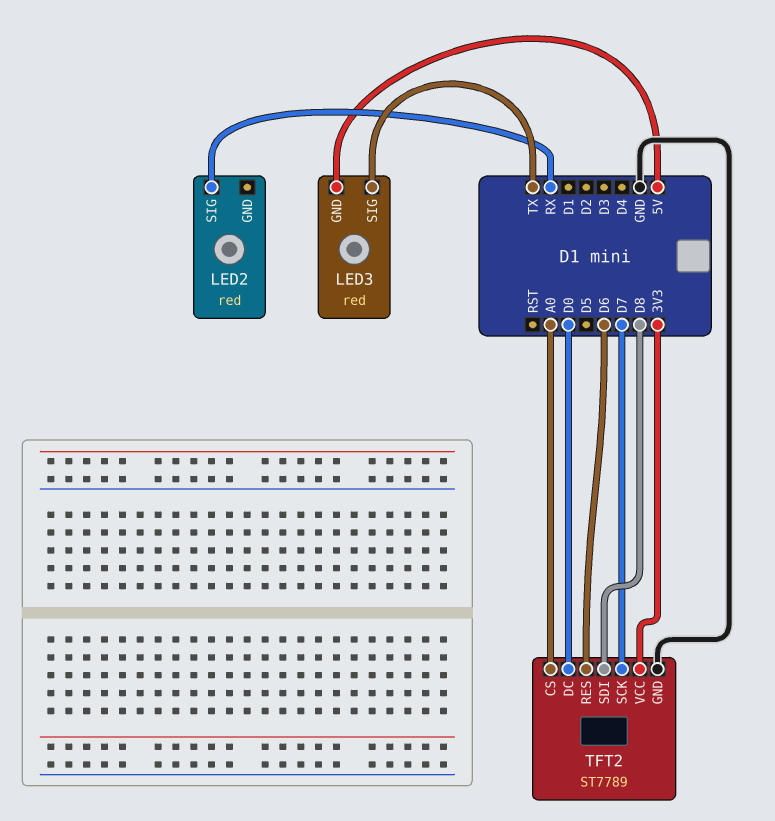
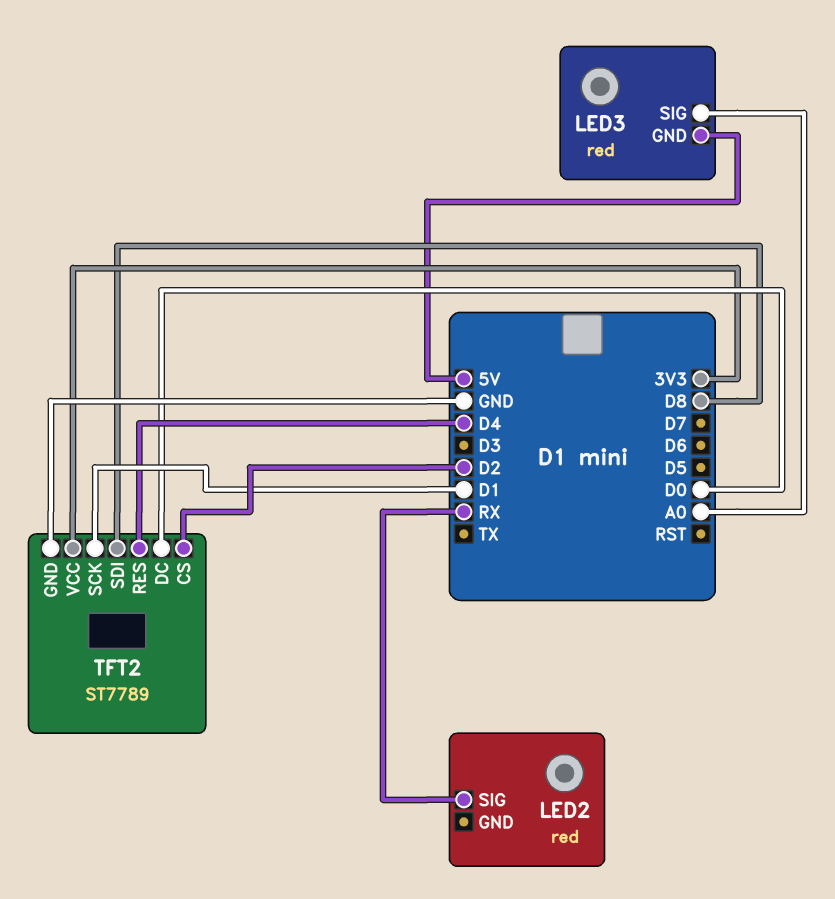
LED3 pin SIG: TX -> A0
TFT2 pin CS: A0 -> D2
TFT2 pin RES: D6 -> D4
TFT2 pin SCK: D7 -> D1

